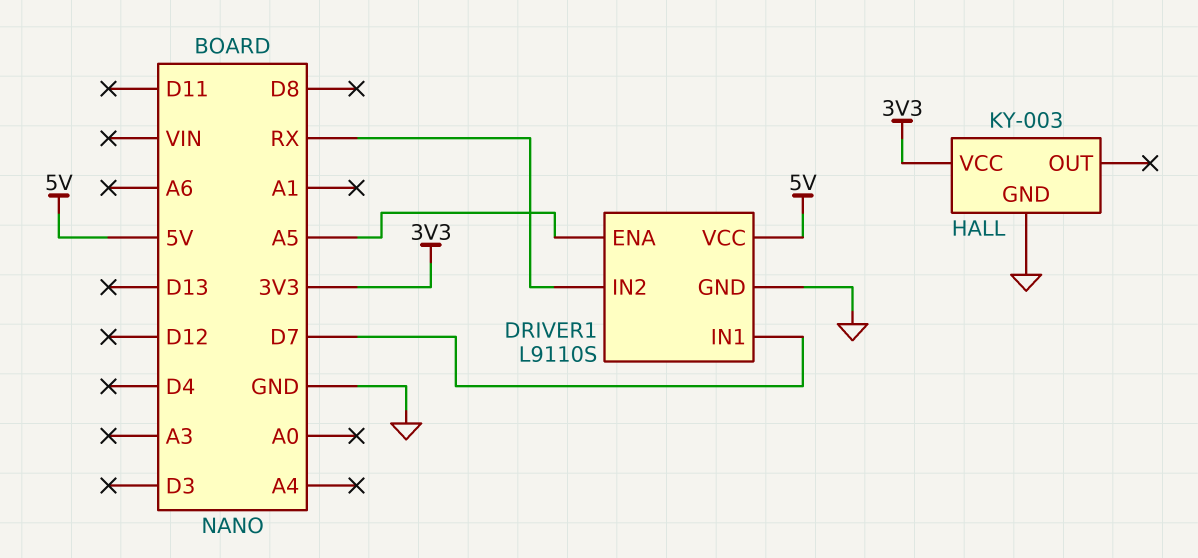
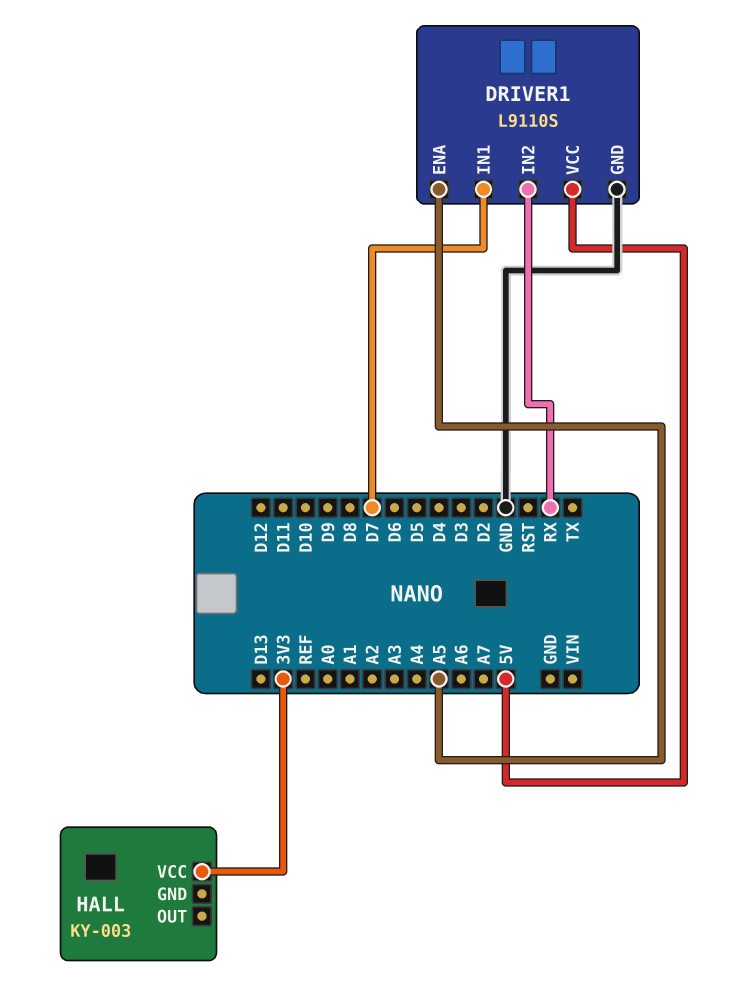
HALL pin GND: GND -> none

